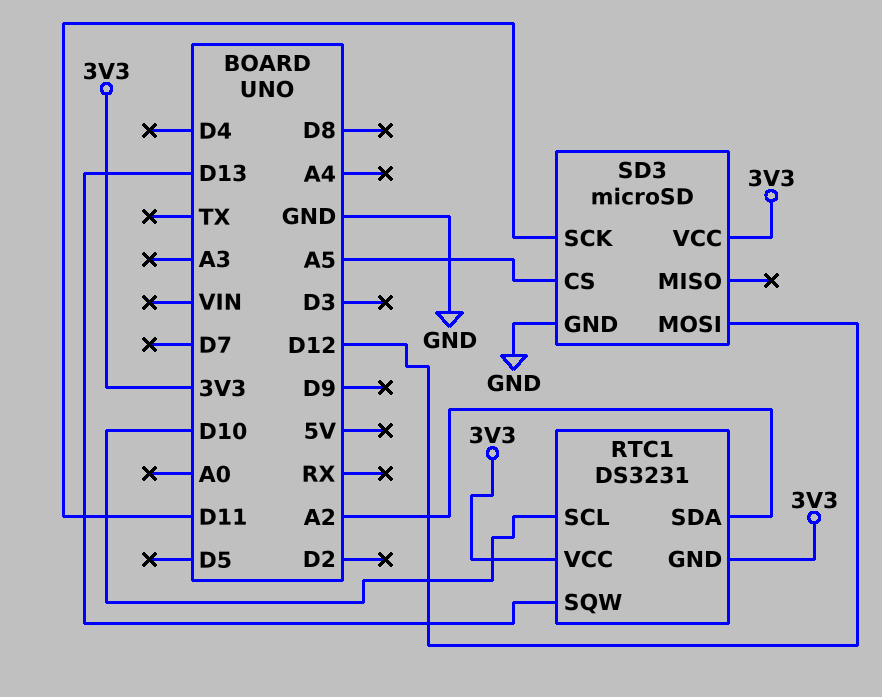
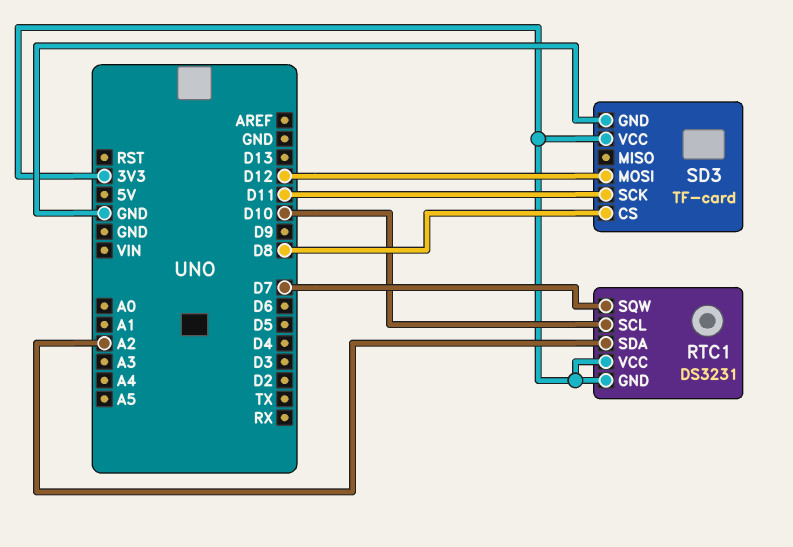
RTC1 pin SQW: D13 -> D7
SD3: microSD -> TF-card
SD3 pin CS: A5 -> D8

